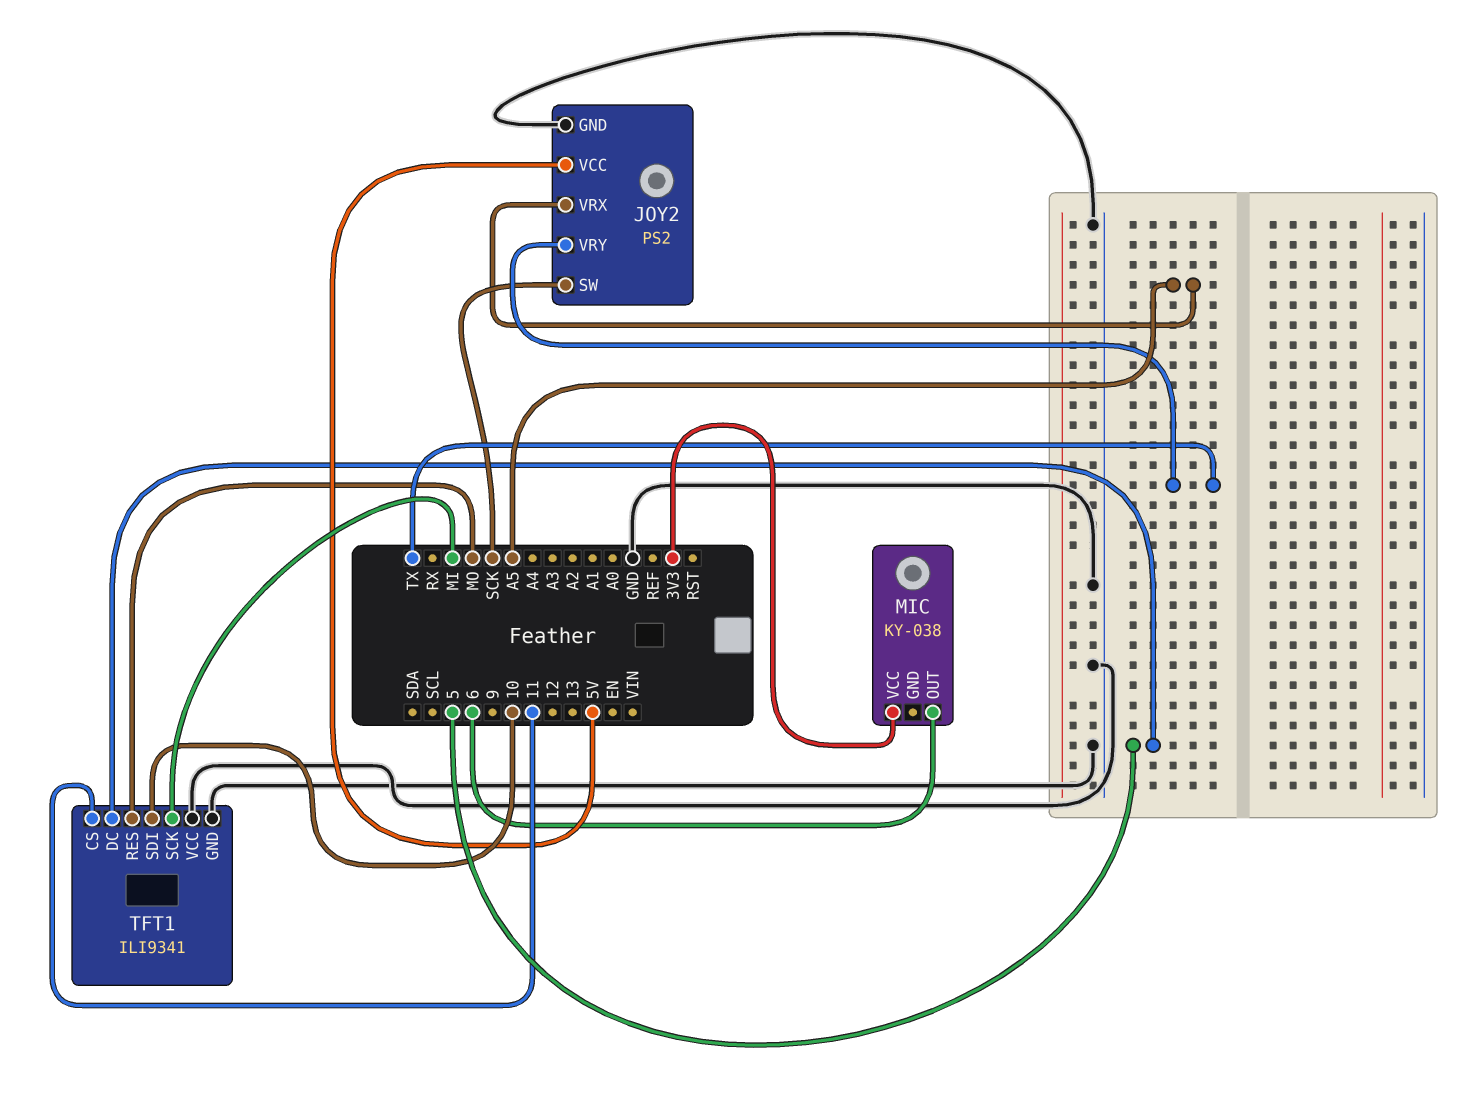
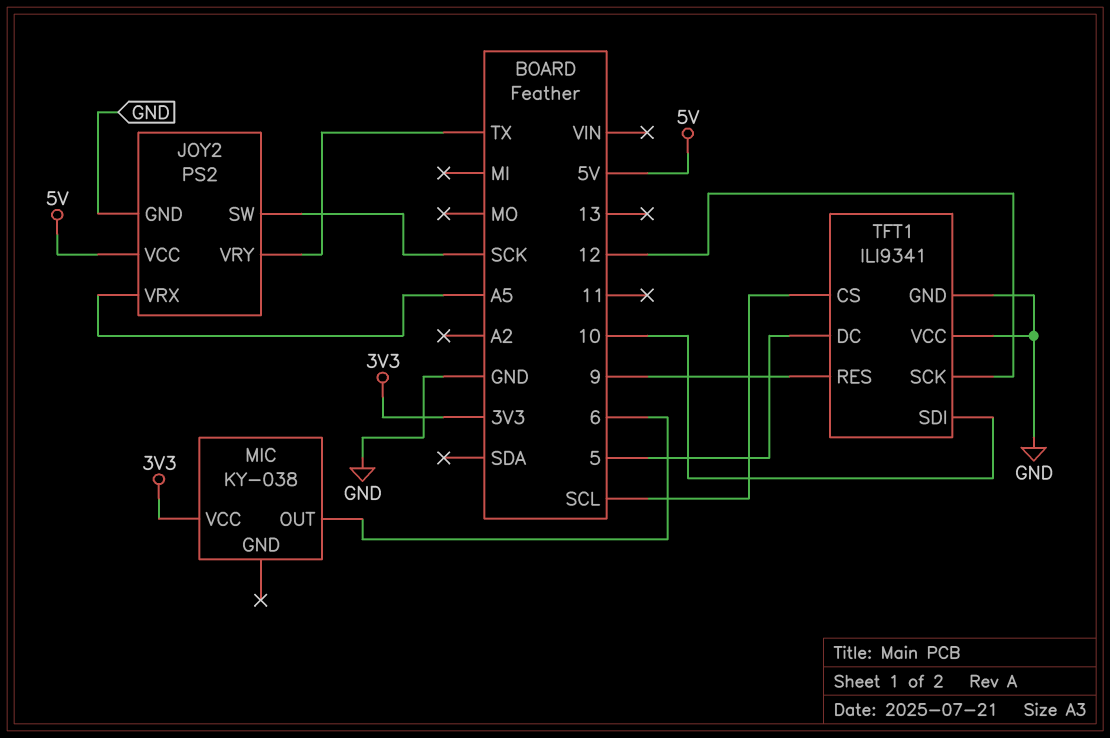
TFT1 pin CS: 11 -> SCL
TFT1 pin RES: MO -> 9
TFT1 pin SCK: MI -> 12

